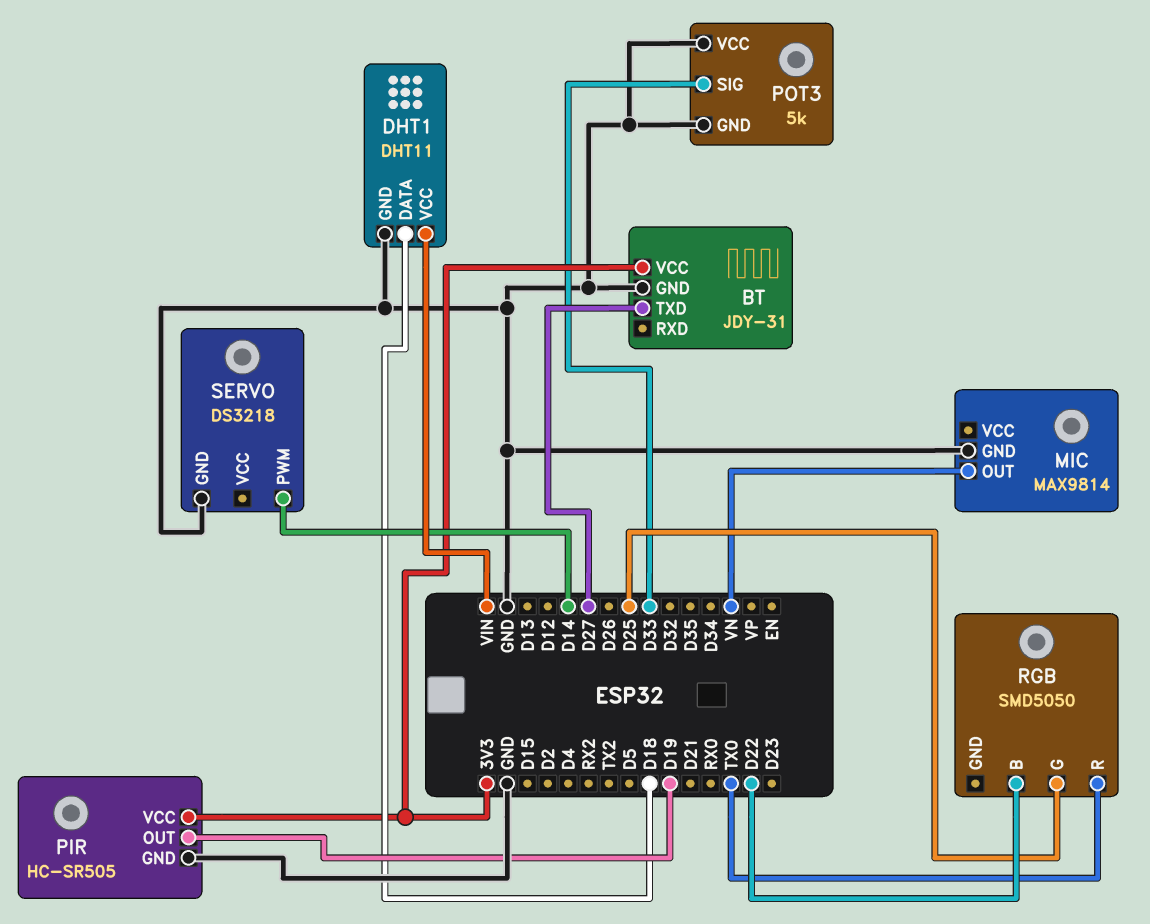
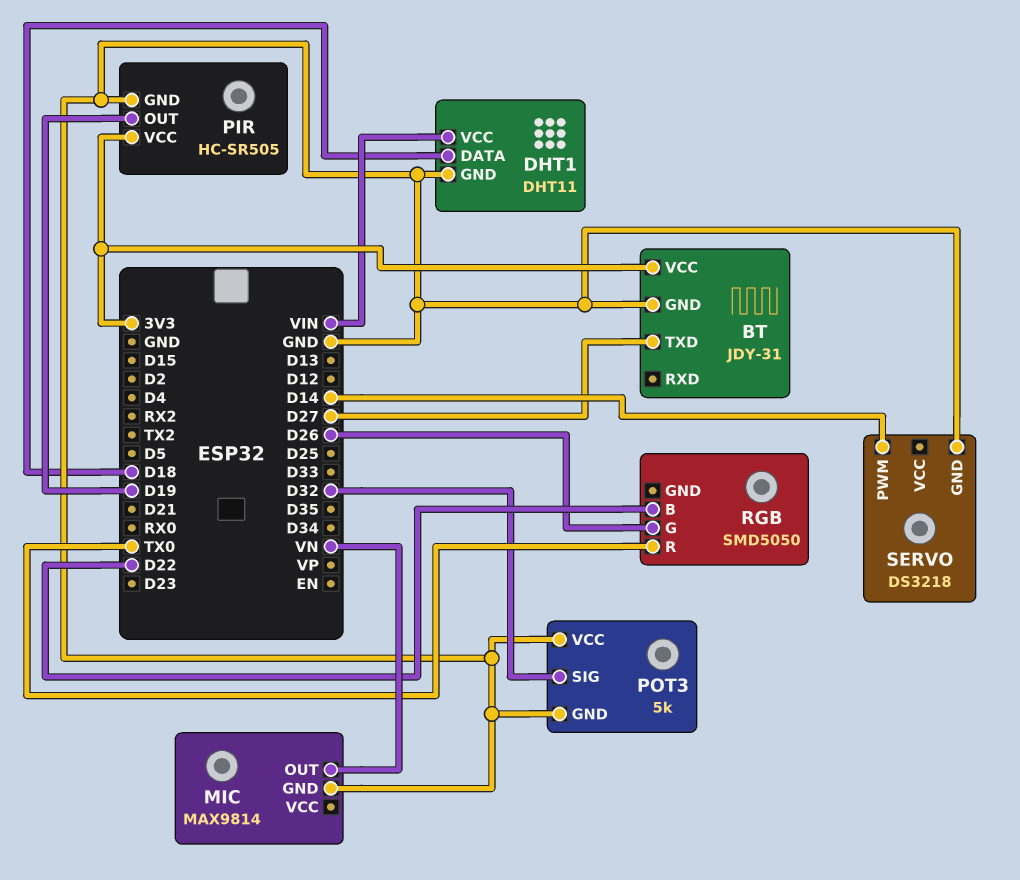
POT3 pin SIG: D33 -> D32
RGB pin G: D25 -> D26

